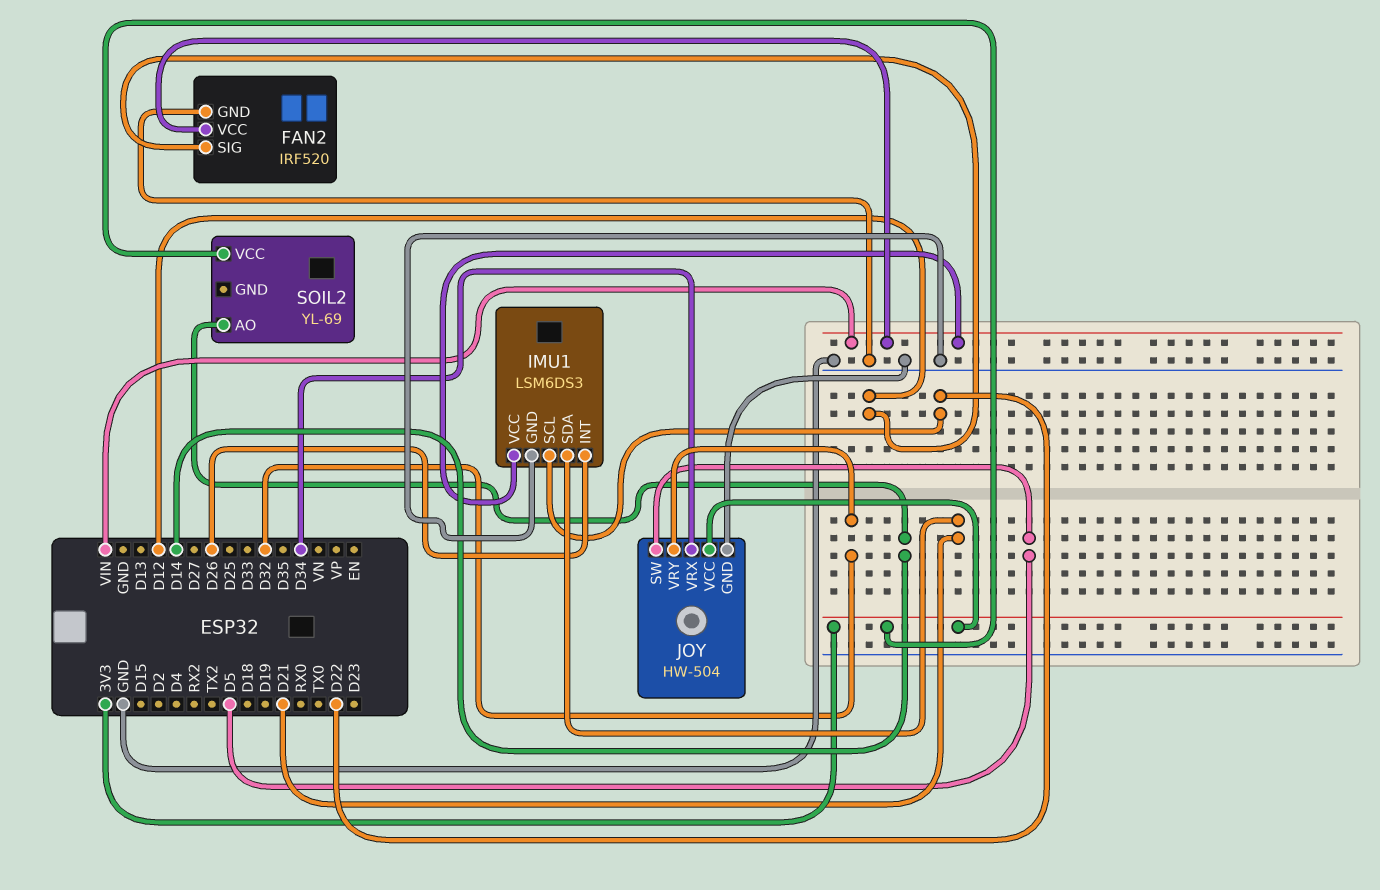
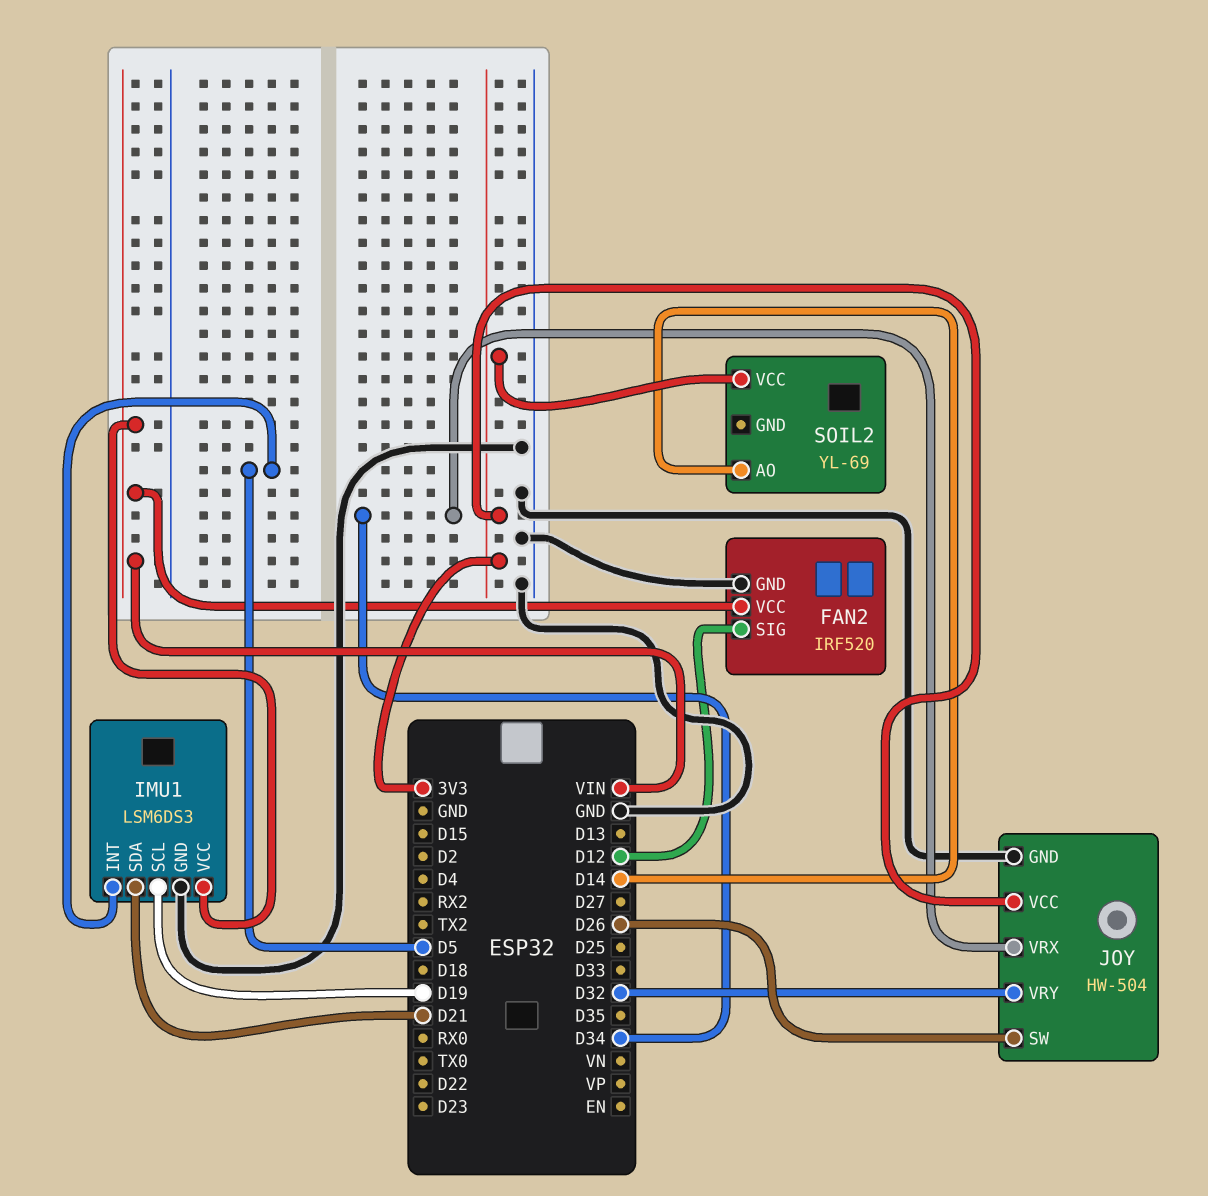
IMU1 pin INT: D26 -> D5
IMU1 pin SCL: D22 -> D19
JOY pin SW: D5 -> D26

